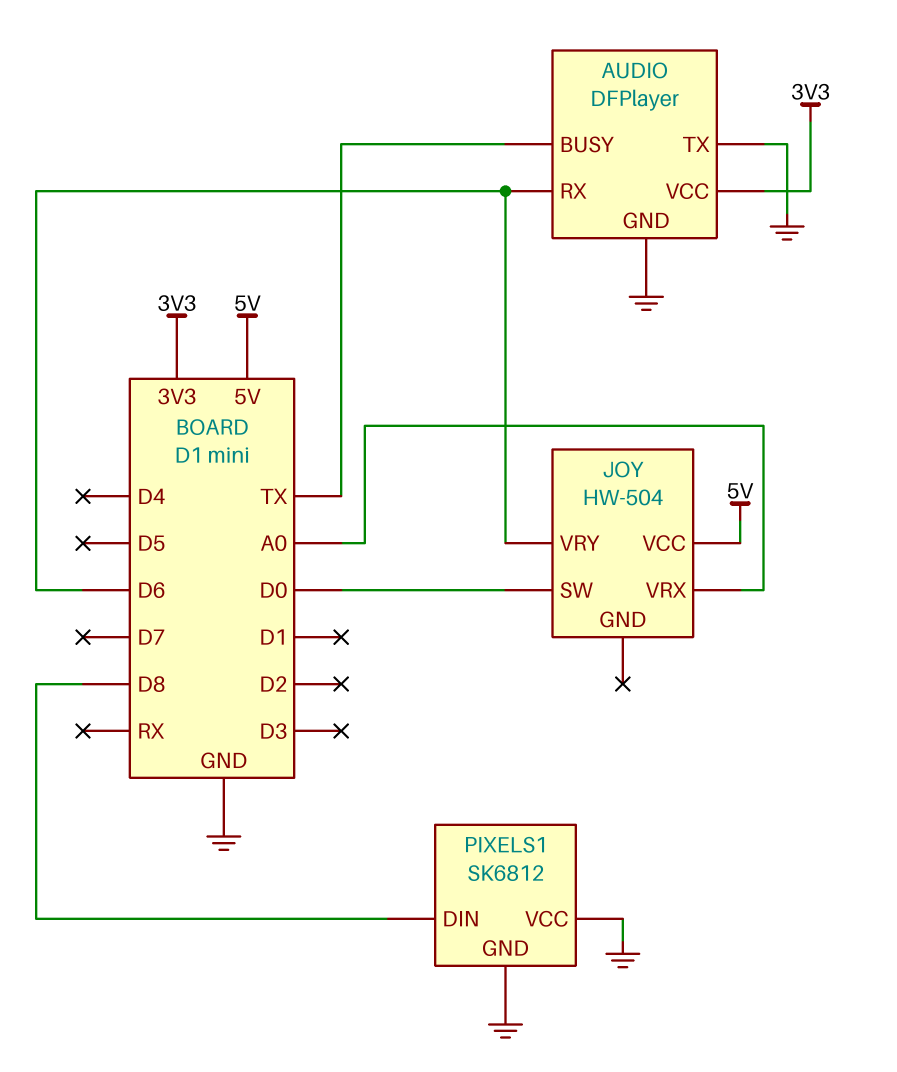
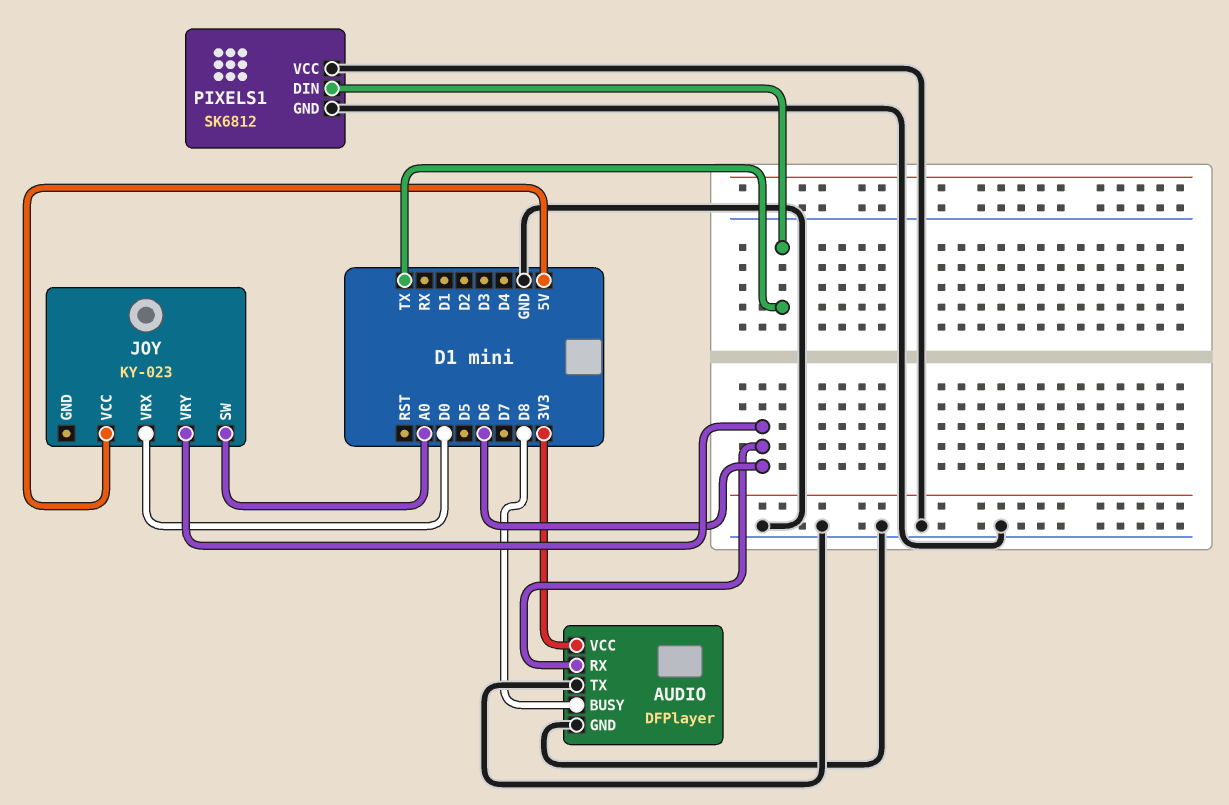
AUDIO pin BUSY: TX -> D8
JOY: HW-504 -> KY-023
JOY pin SW: D0 -> A0
JOY pin VRX: A0 -> D0
PIXELS1 pin DIN: D8 -> TX

